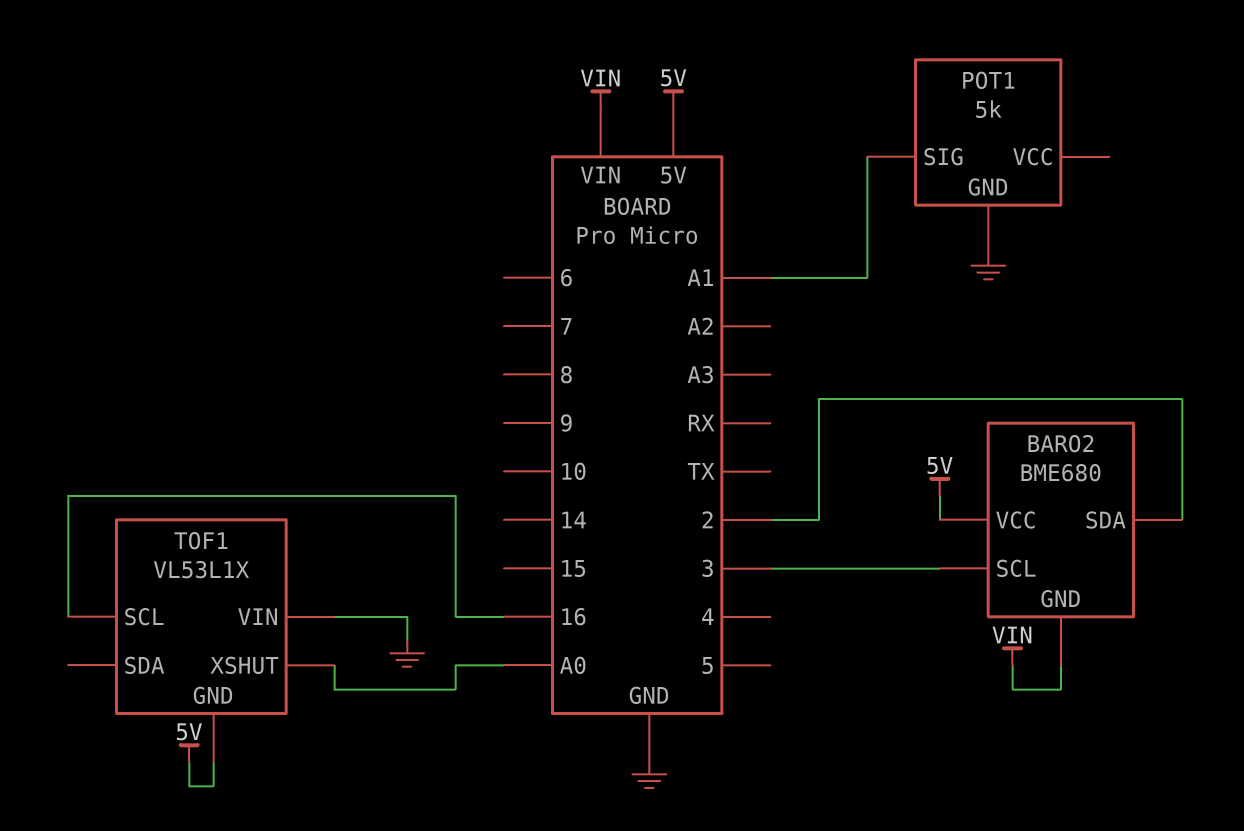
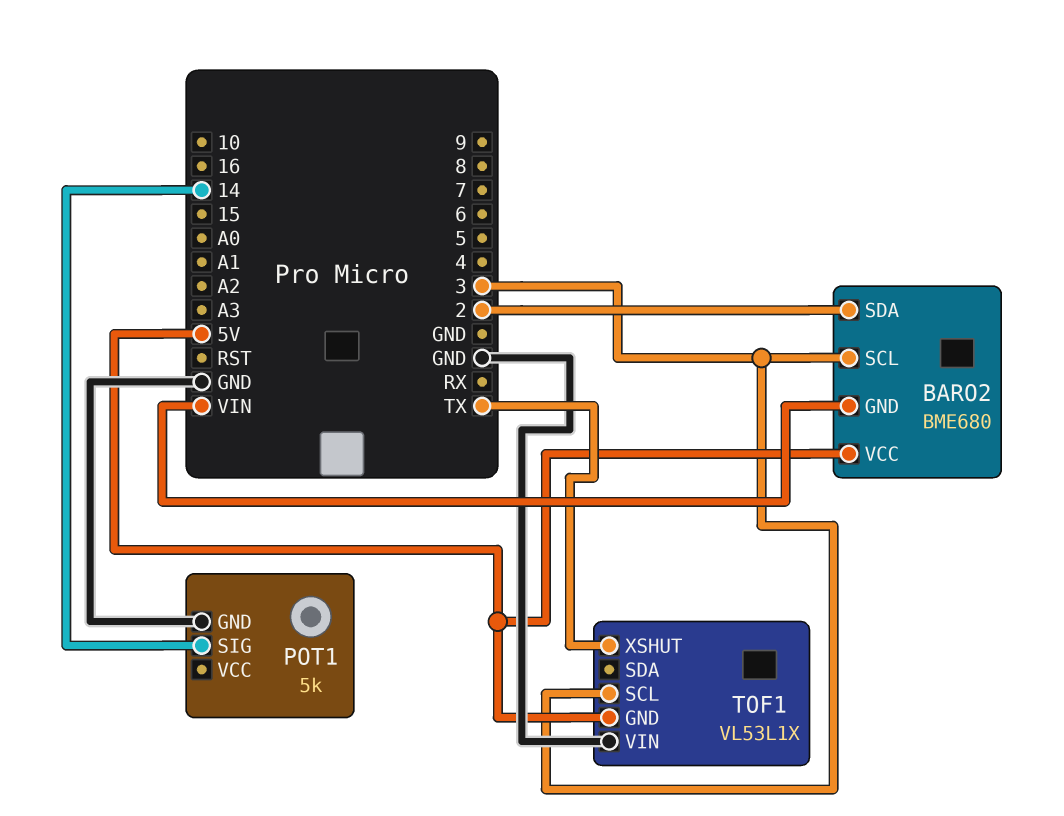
POT1 pin SIG: A1 -> 14
TOF1 pin SCL: 16 -> 3
TOF1 pin XSHUT: A0 -> TX

